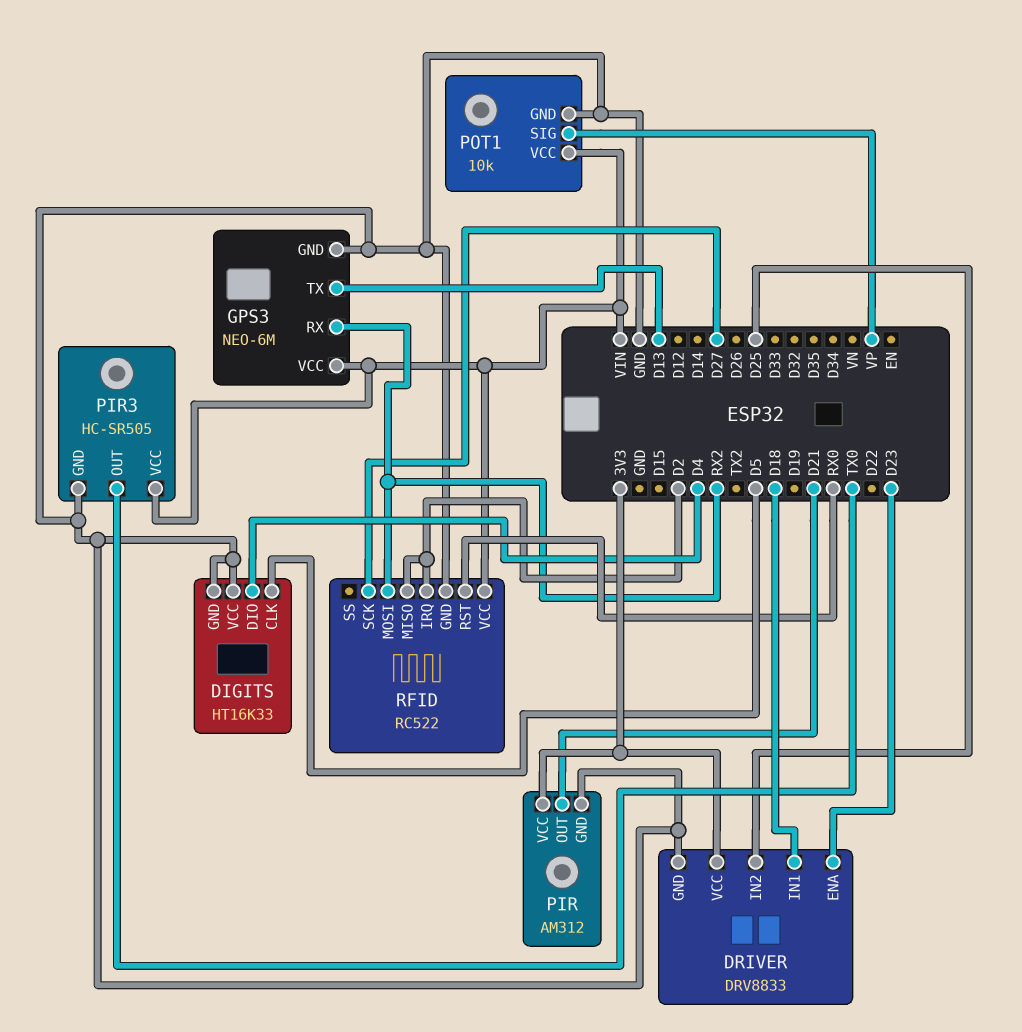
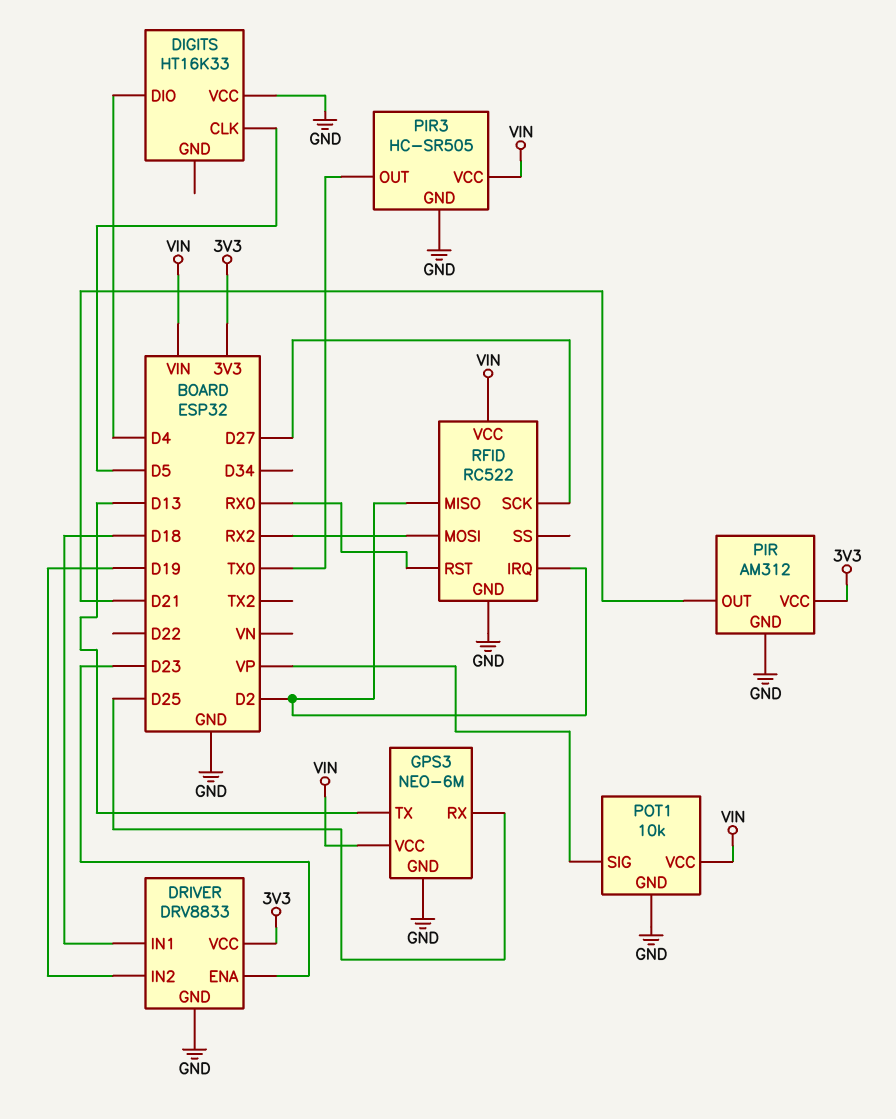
DIGITS pin GND: GND -> none
DRIVER pin IN2: D25 -> D19
GPS3 pin RX: RX2 -> D25

